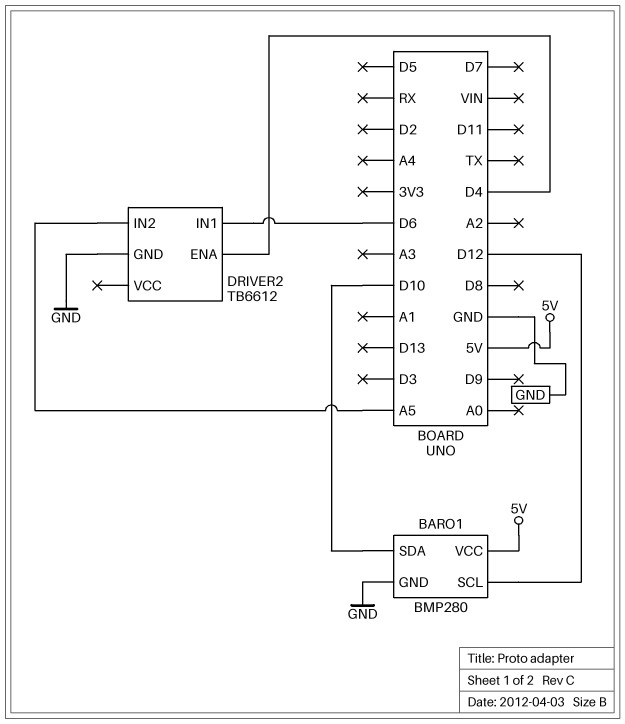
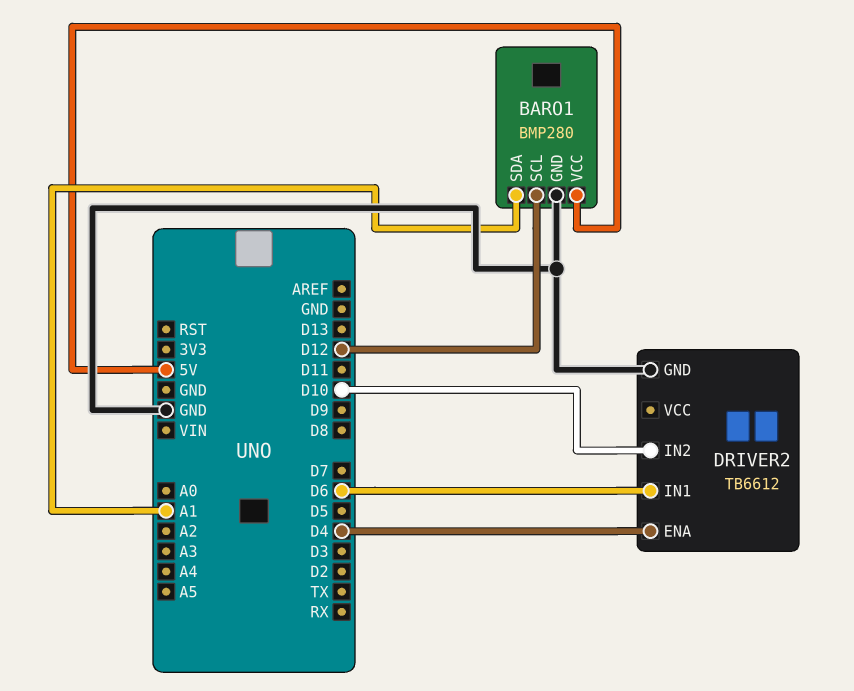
BARO1 pin SDA: D10 -> A1
DRIVER2 pin IN2: A5 -> D10

